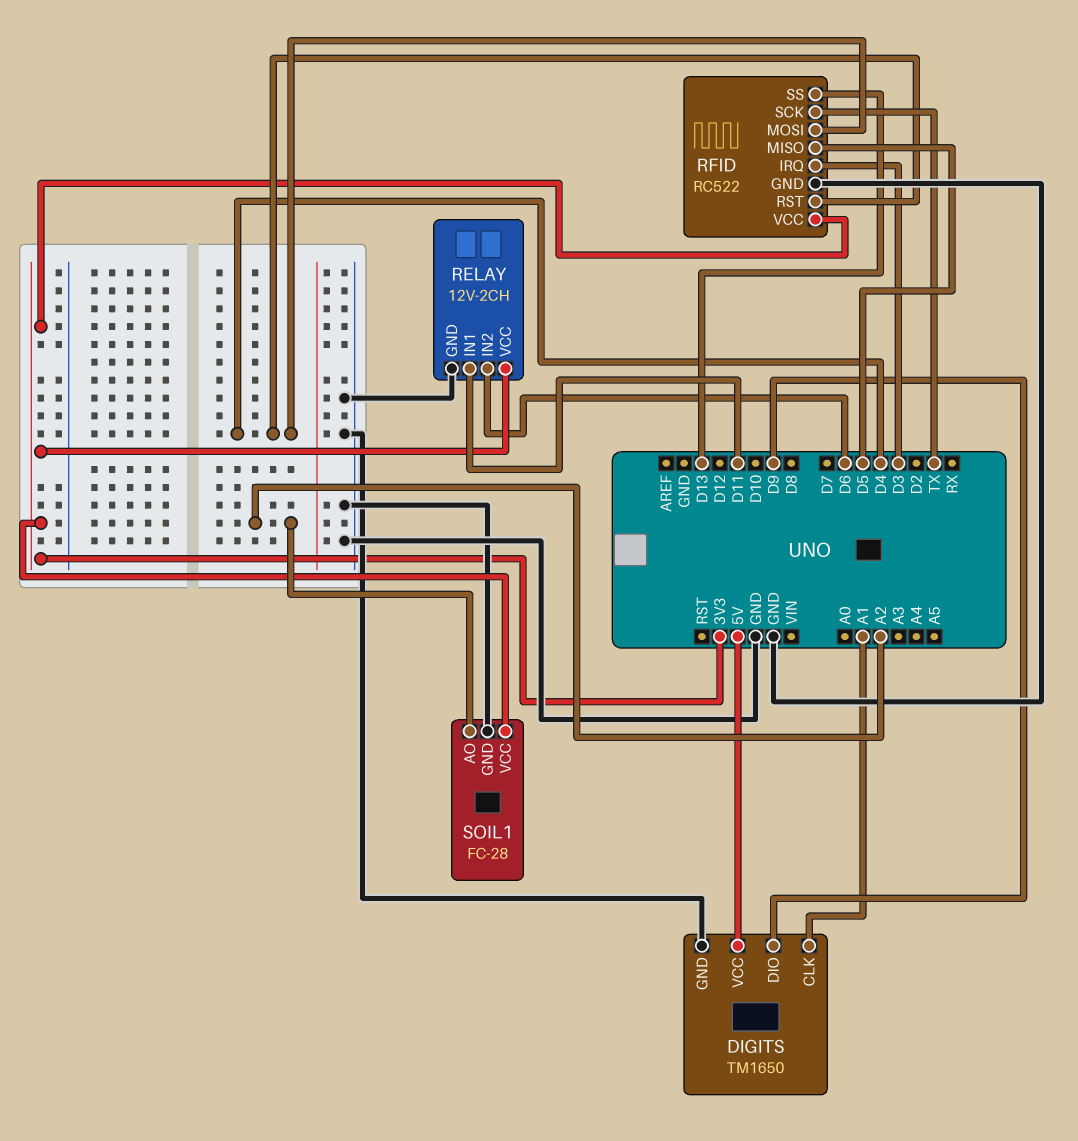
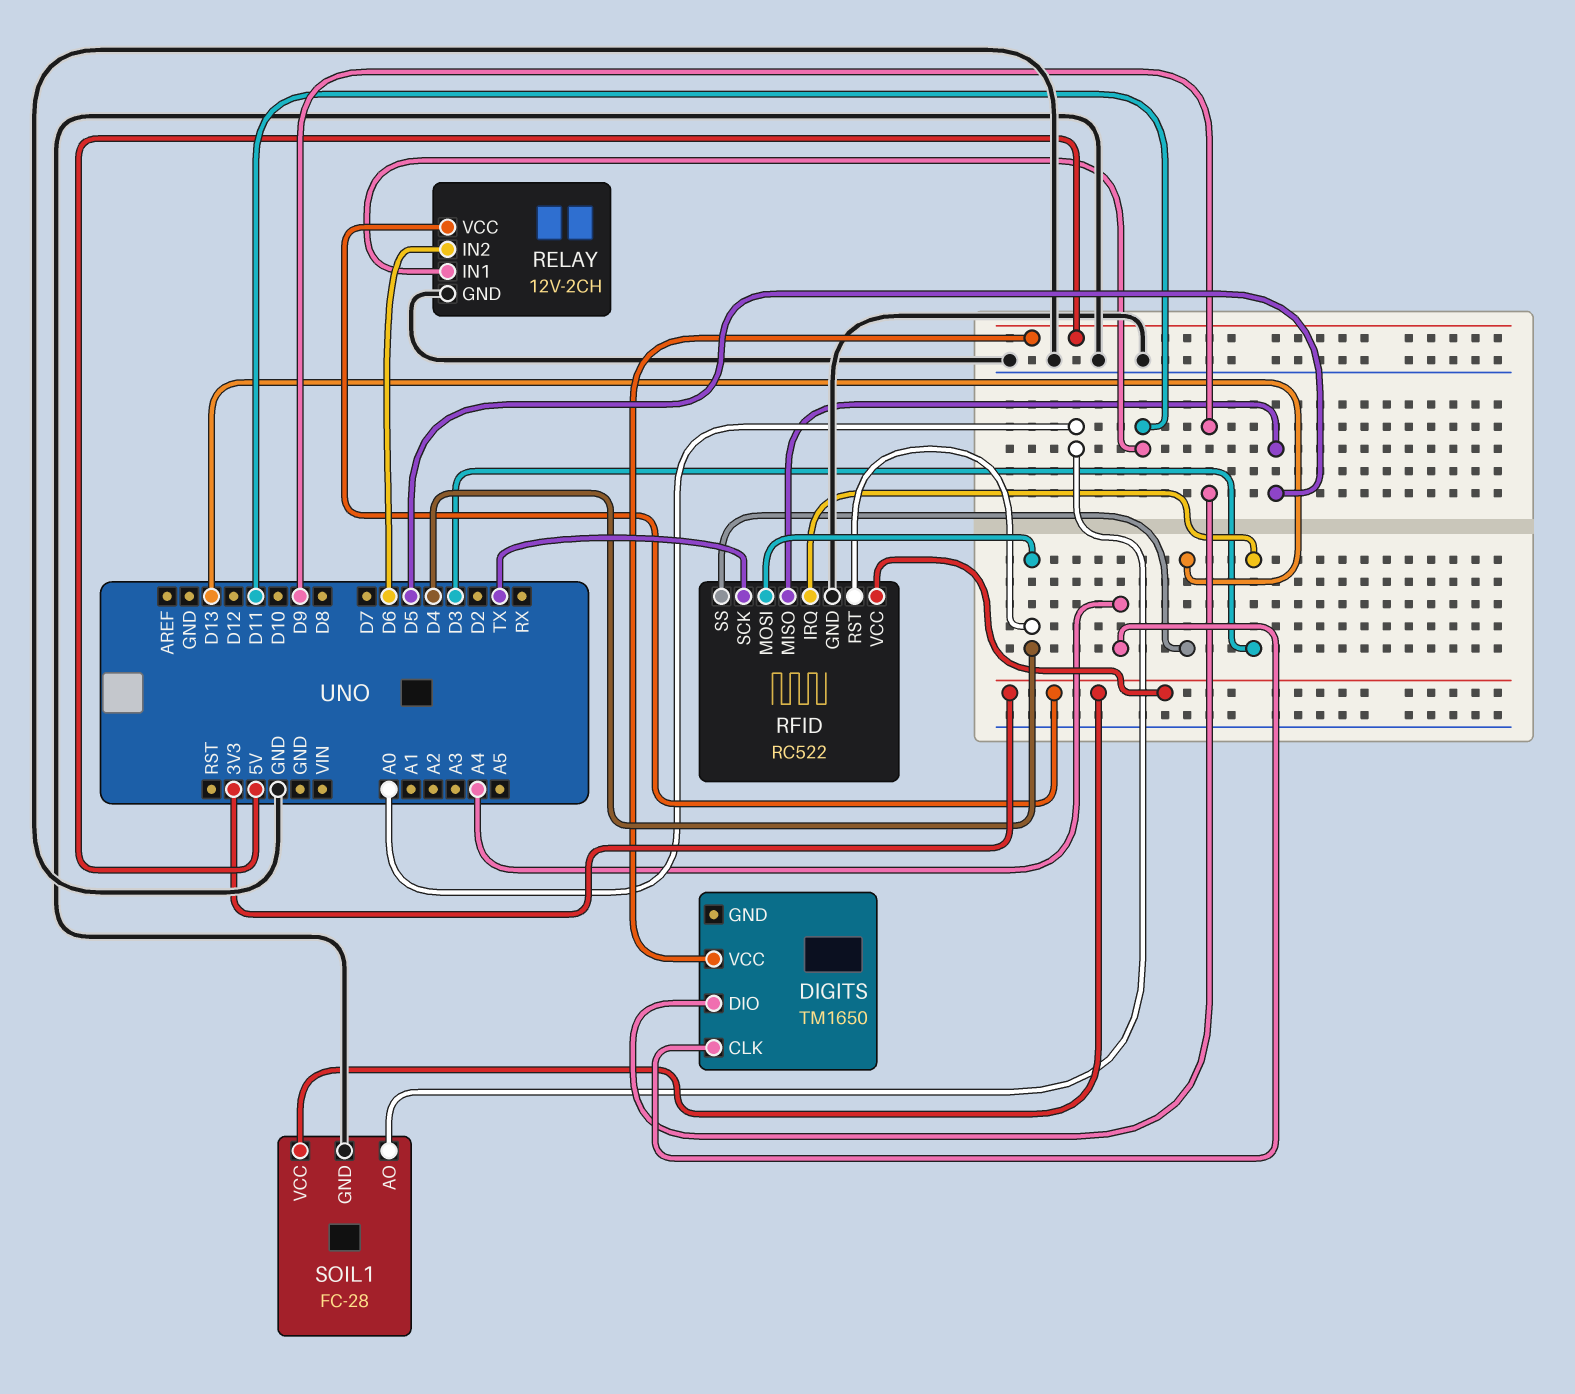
DIGITS pin CLK: A1 -> A4
DIGITS pin GND: GND -> none
SOIL1 pin AO: A2 -> A0

